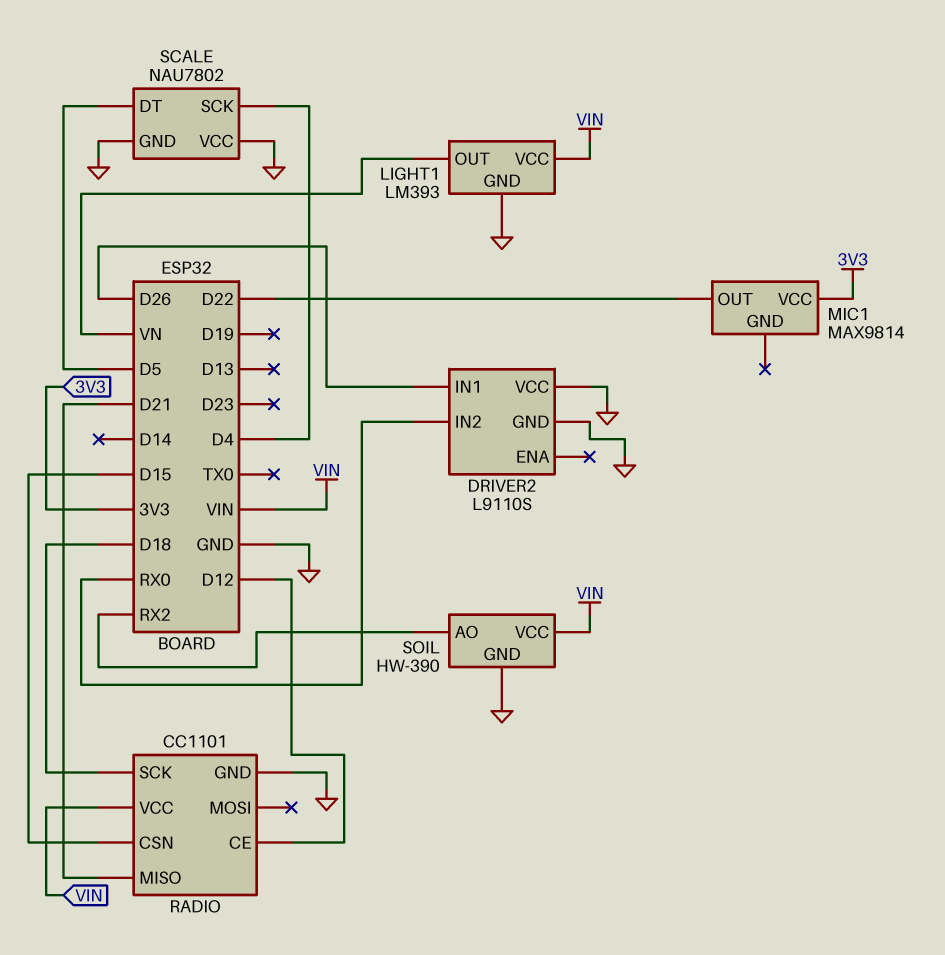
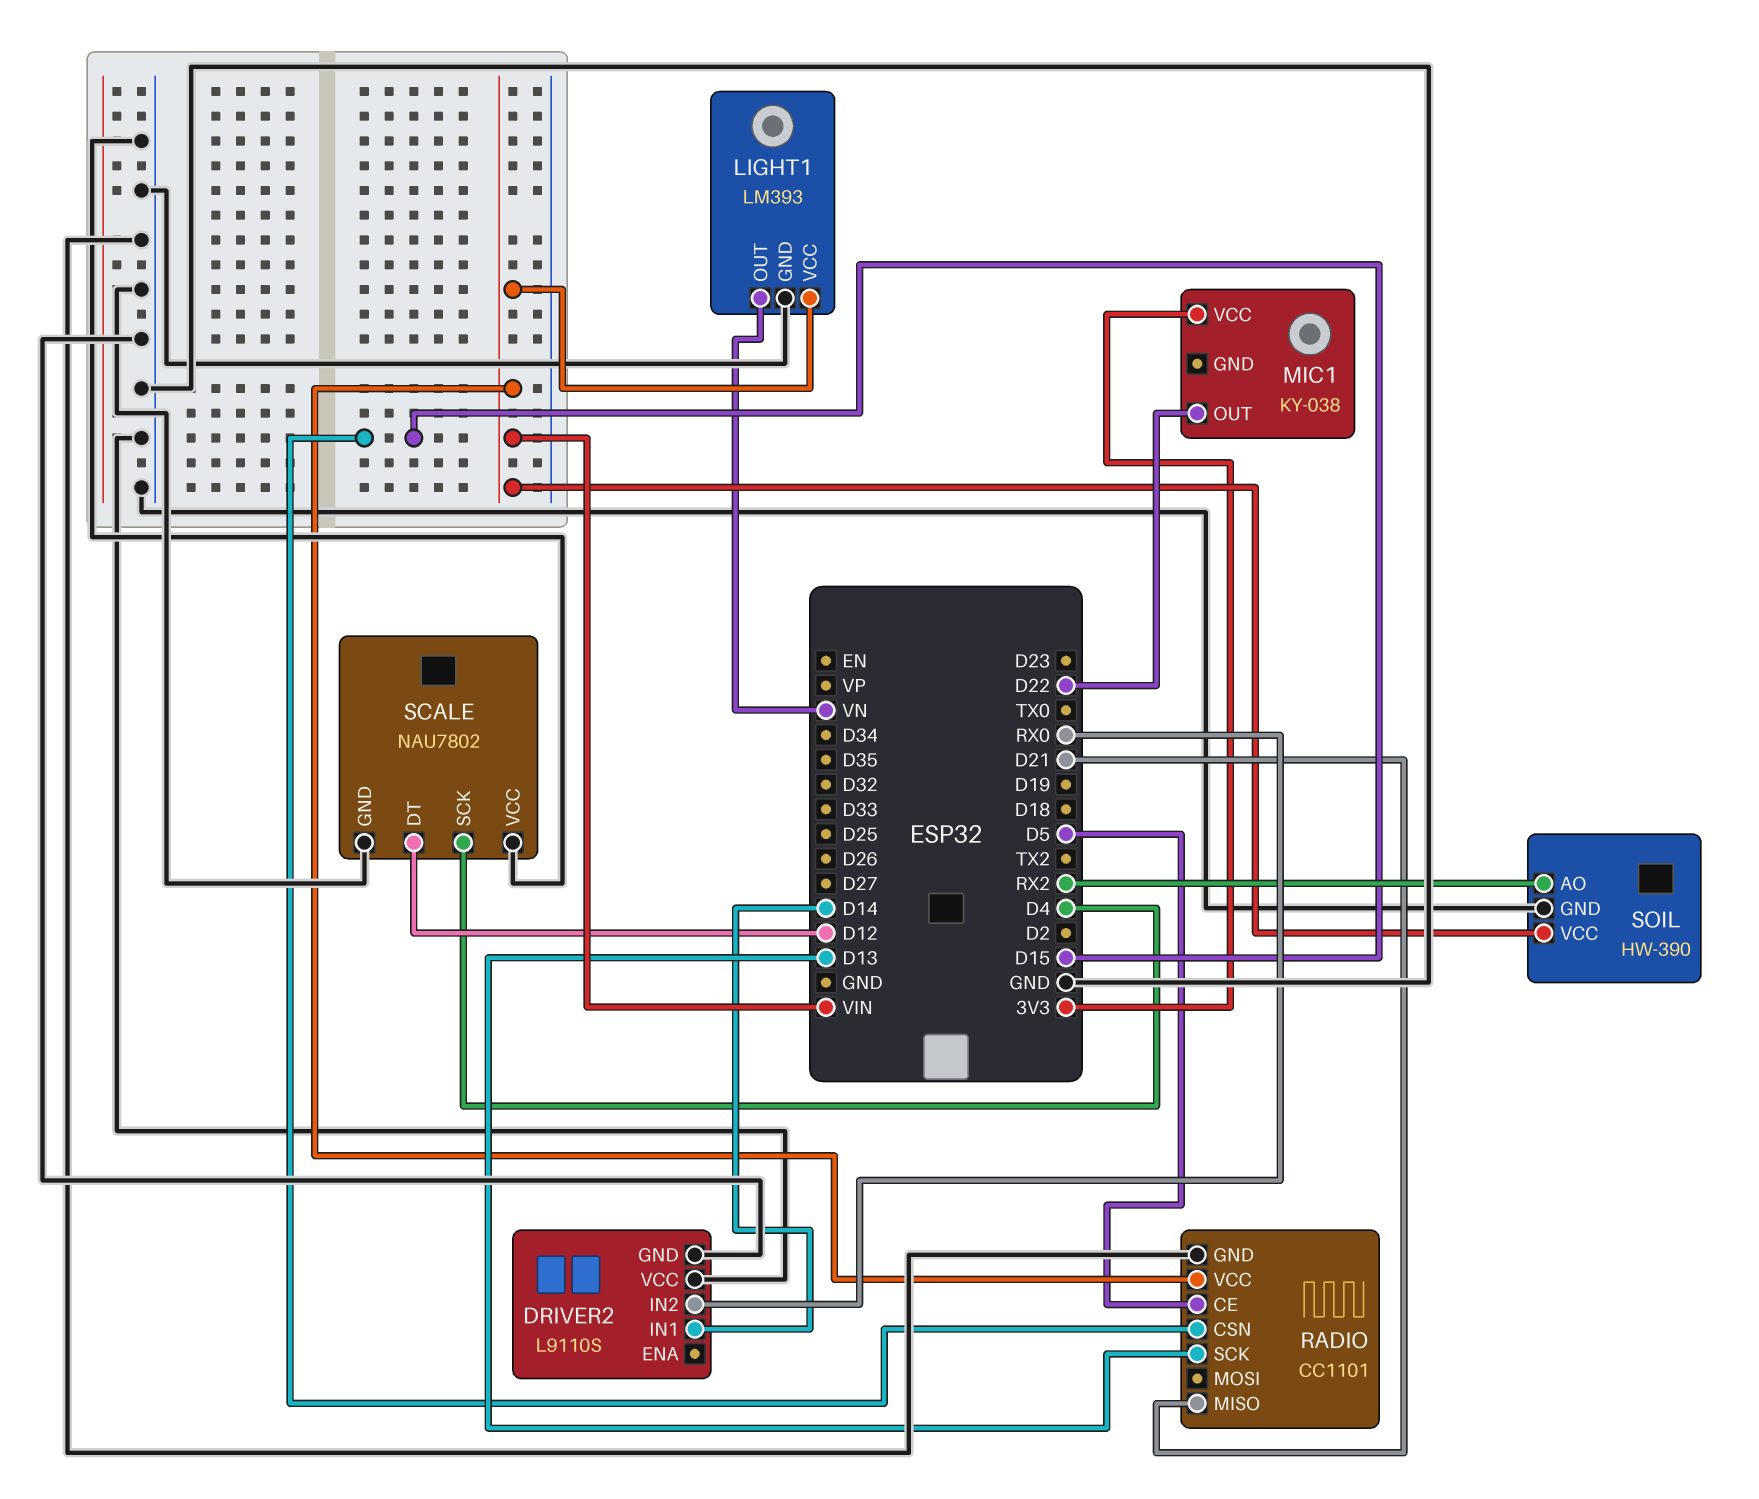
DRIVER2 pin IN1: D26 -> D14
MIC1: MAX9814 -> KY-038
RADIO pin CE: D12 -> D5
RADIO pin SCK: D18 -> D13
SCALE pin DT: D5 -> D12

